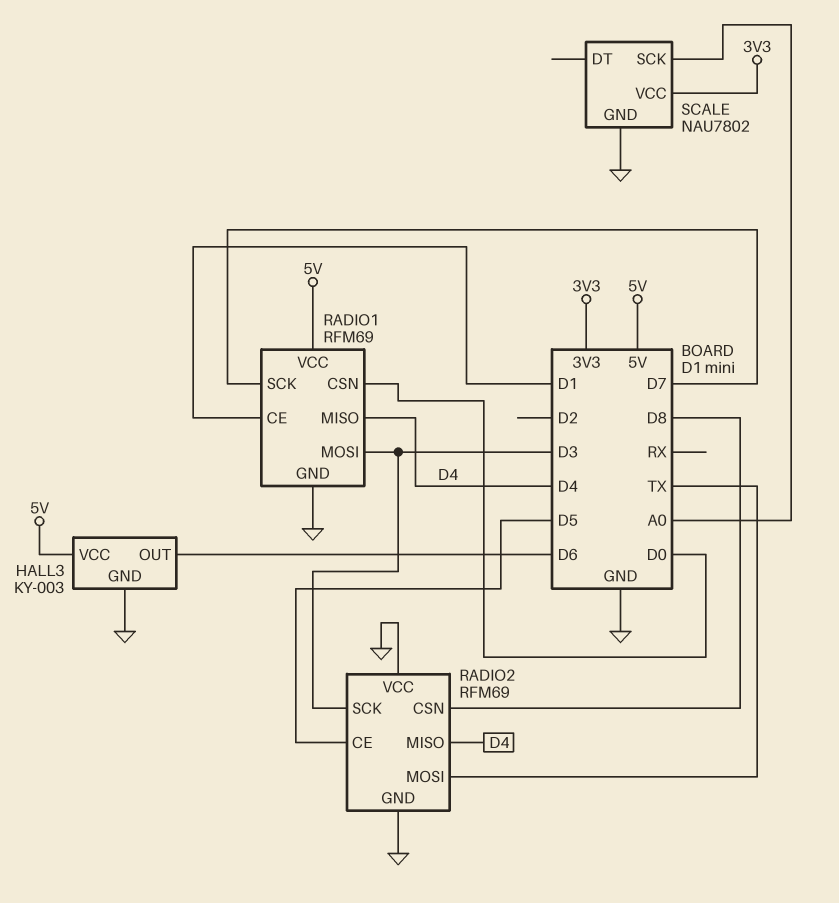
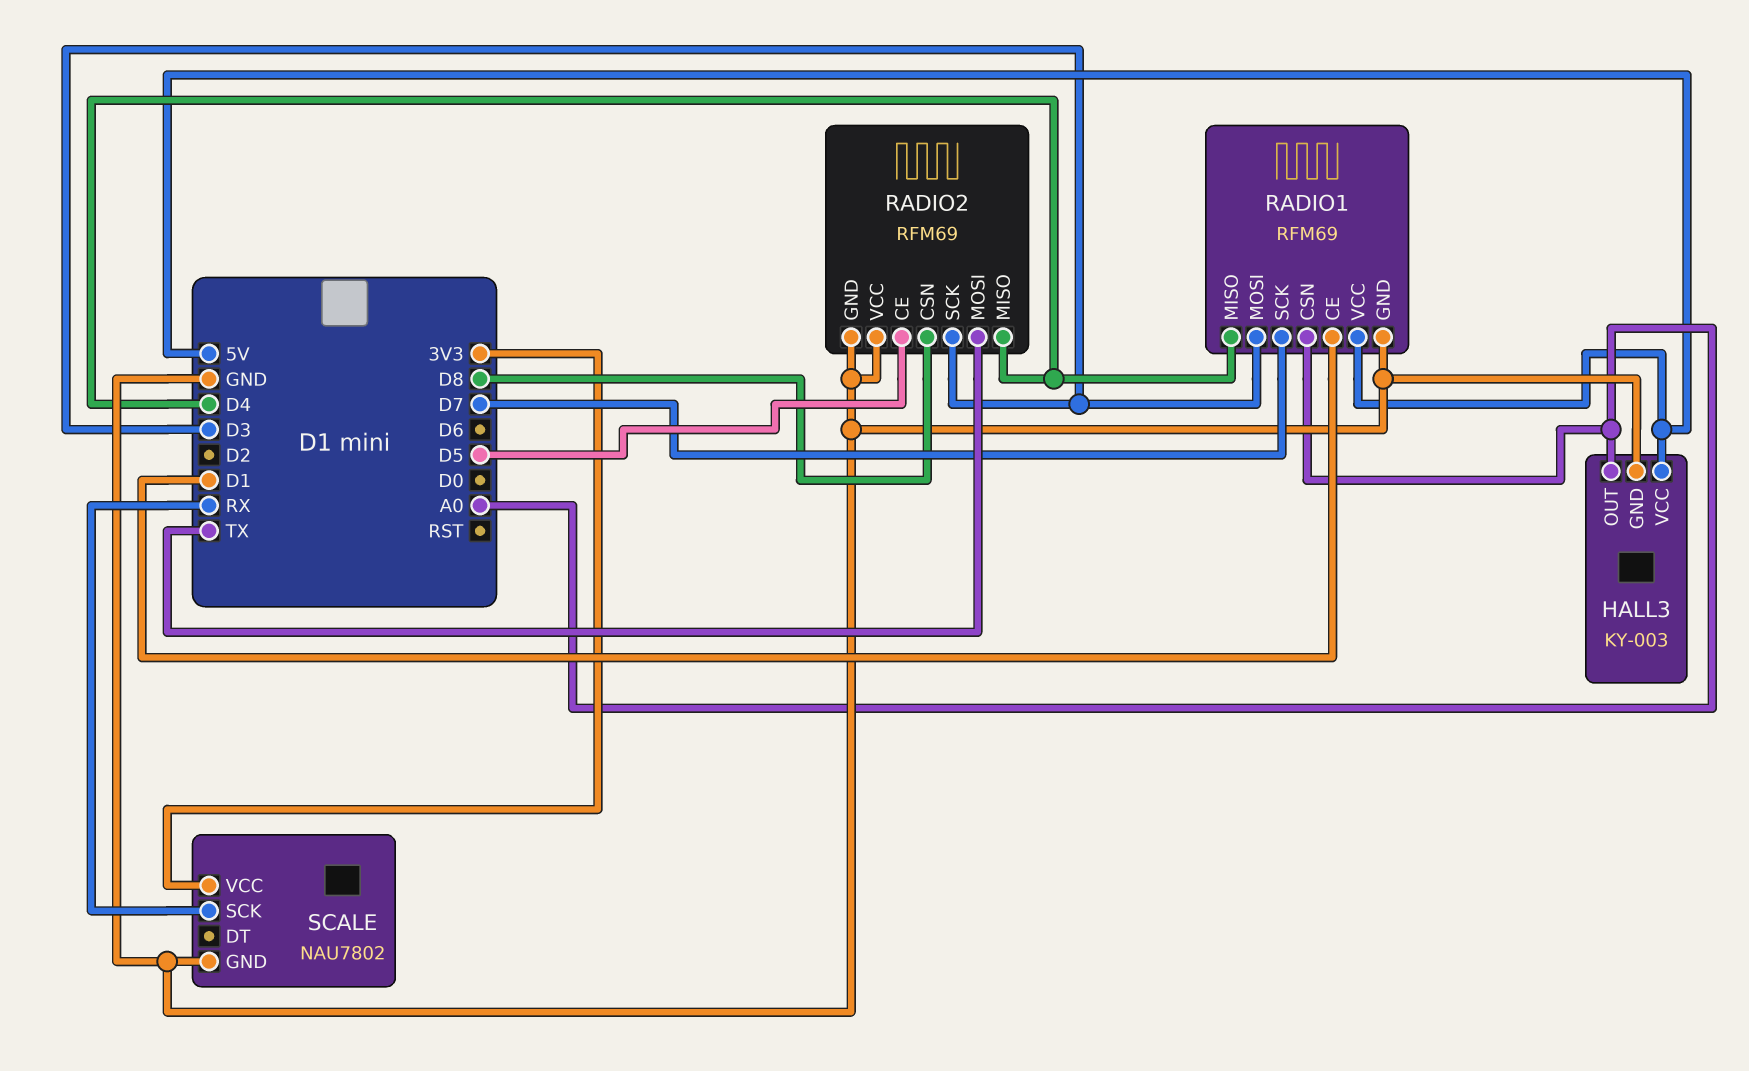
HALL3 pin OUT: D6 -> A0
RADIO1 pin CSN: D0 -> A0
SCALE pin SCK: A0 -> RX

